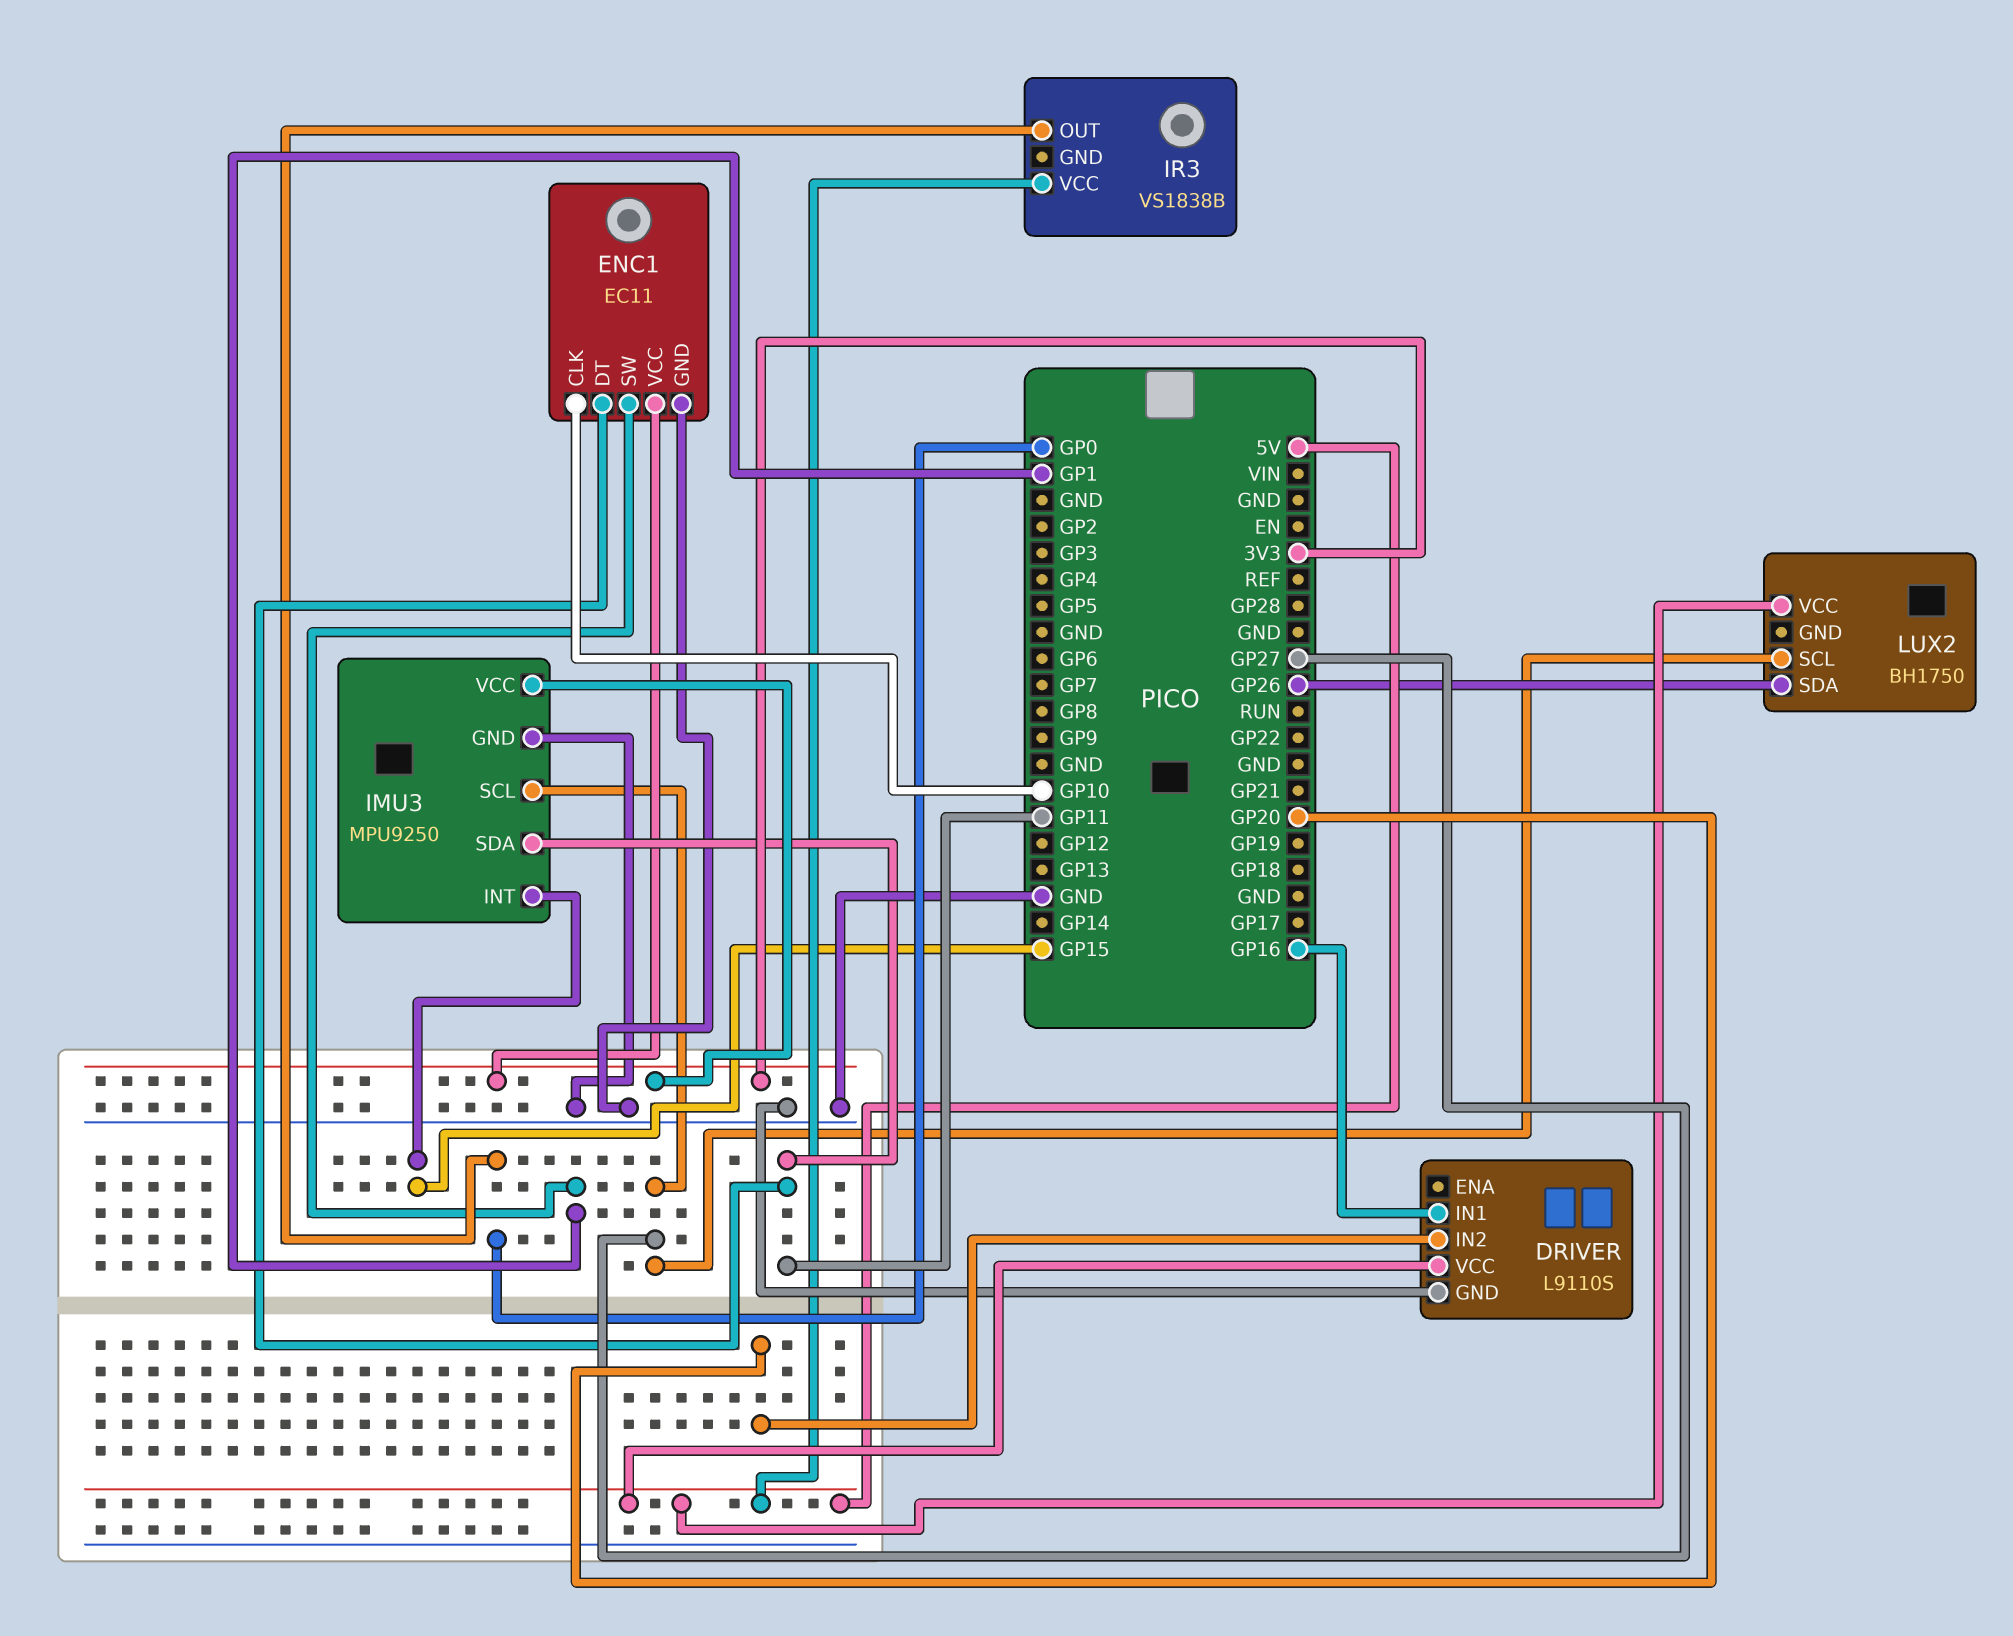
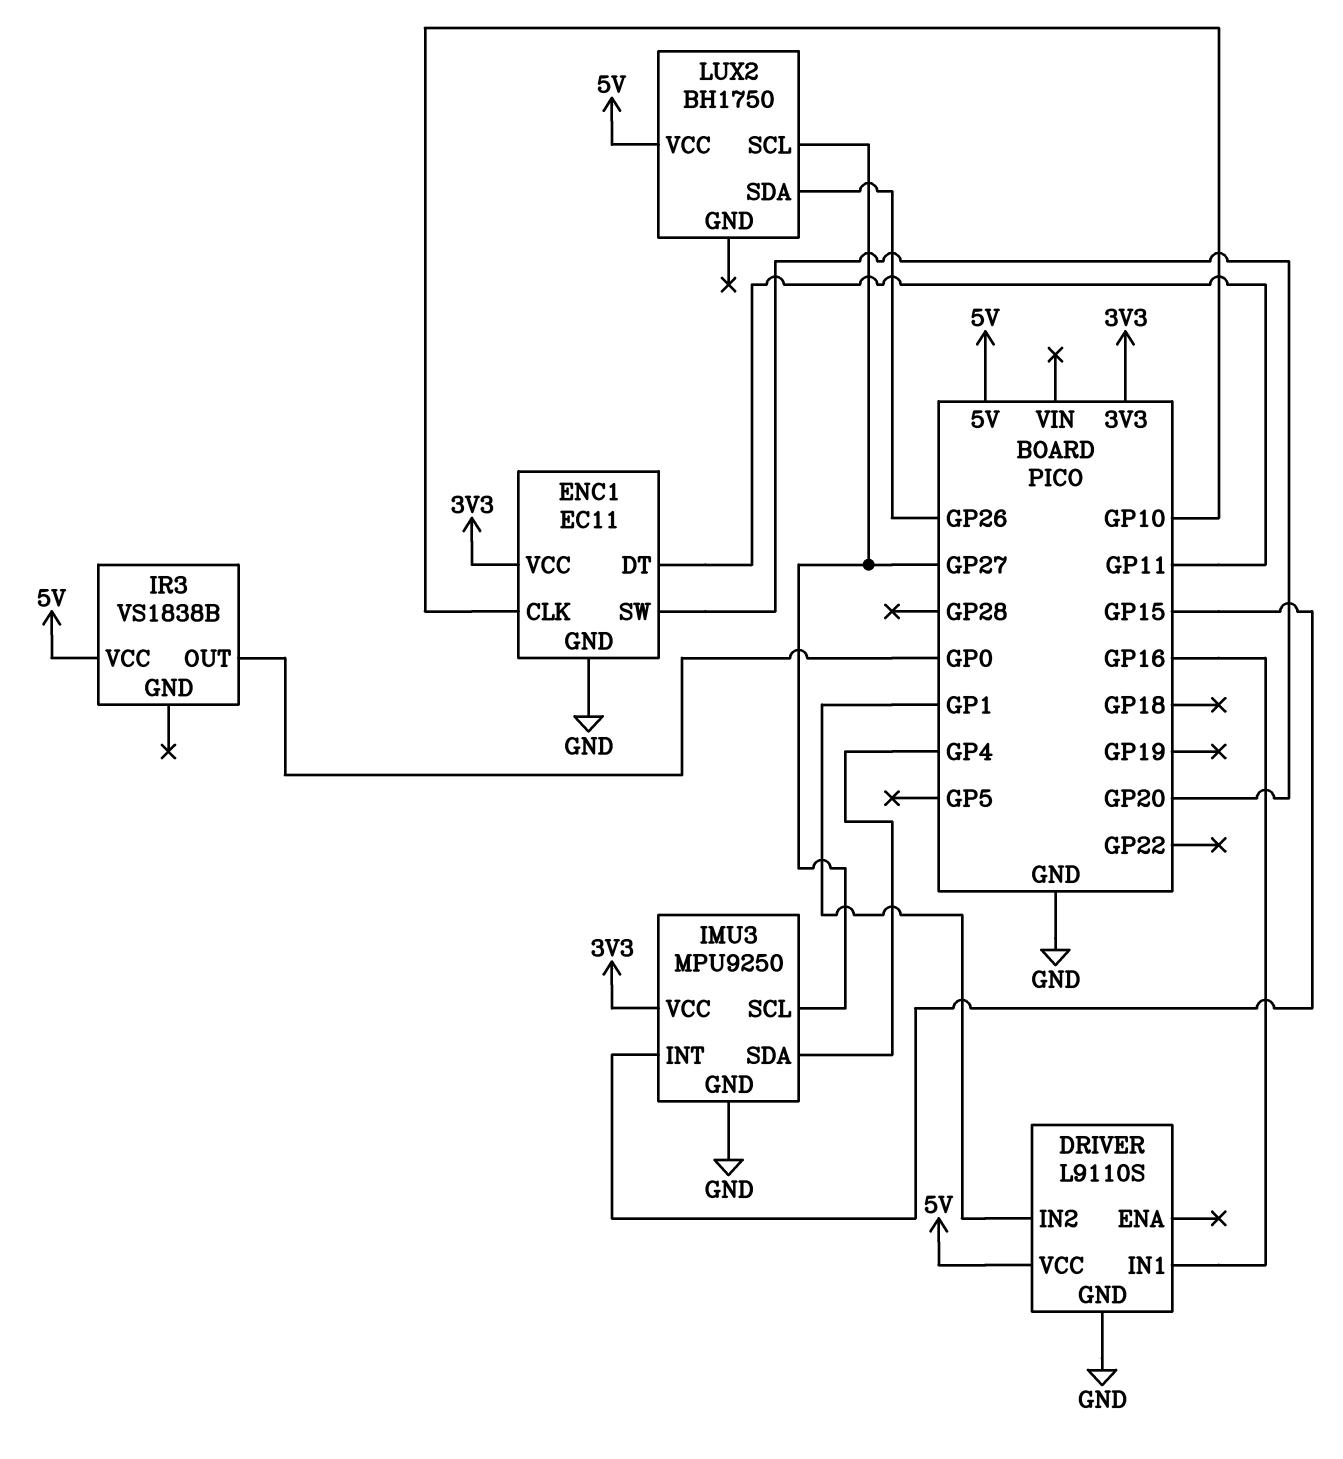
DRIVER pin IN2: GP20 -> GP1
ENC1 pin SW: GP1 -> GP20
IMU3 pin SDA: GP11 -> GP4

